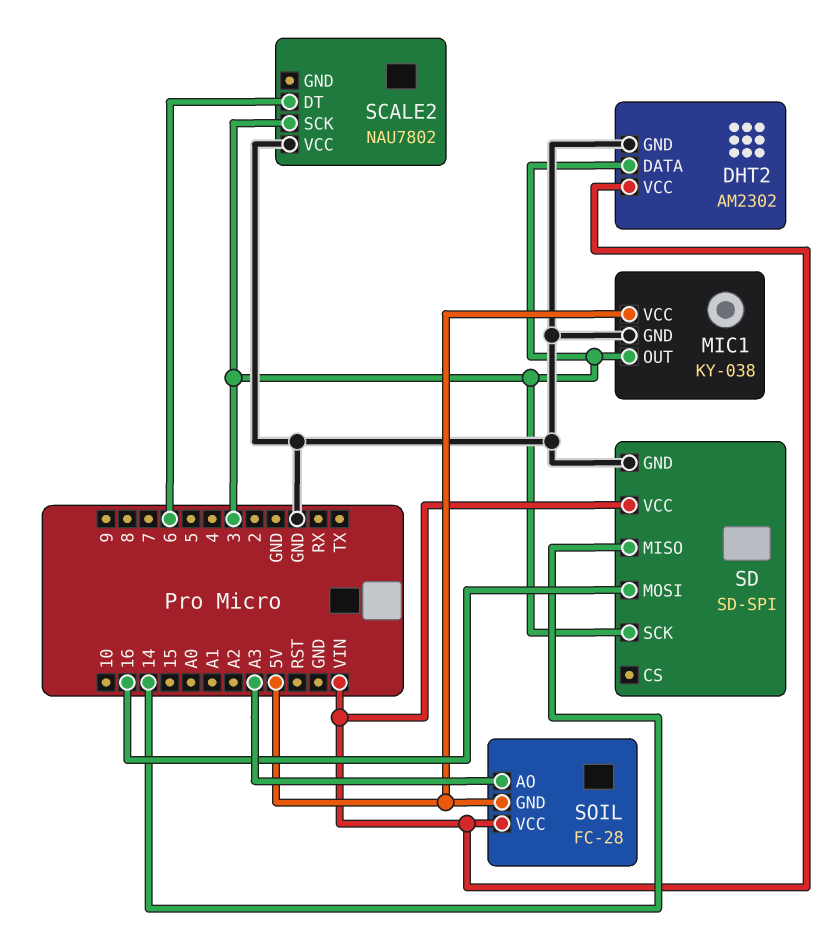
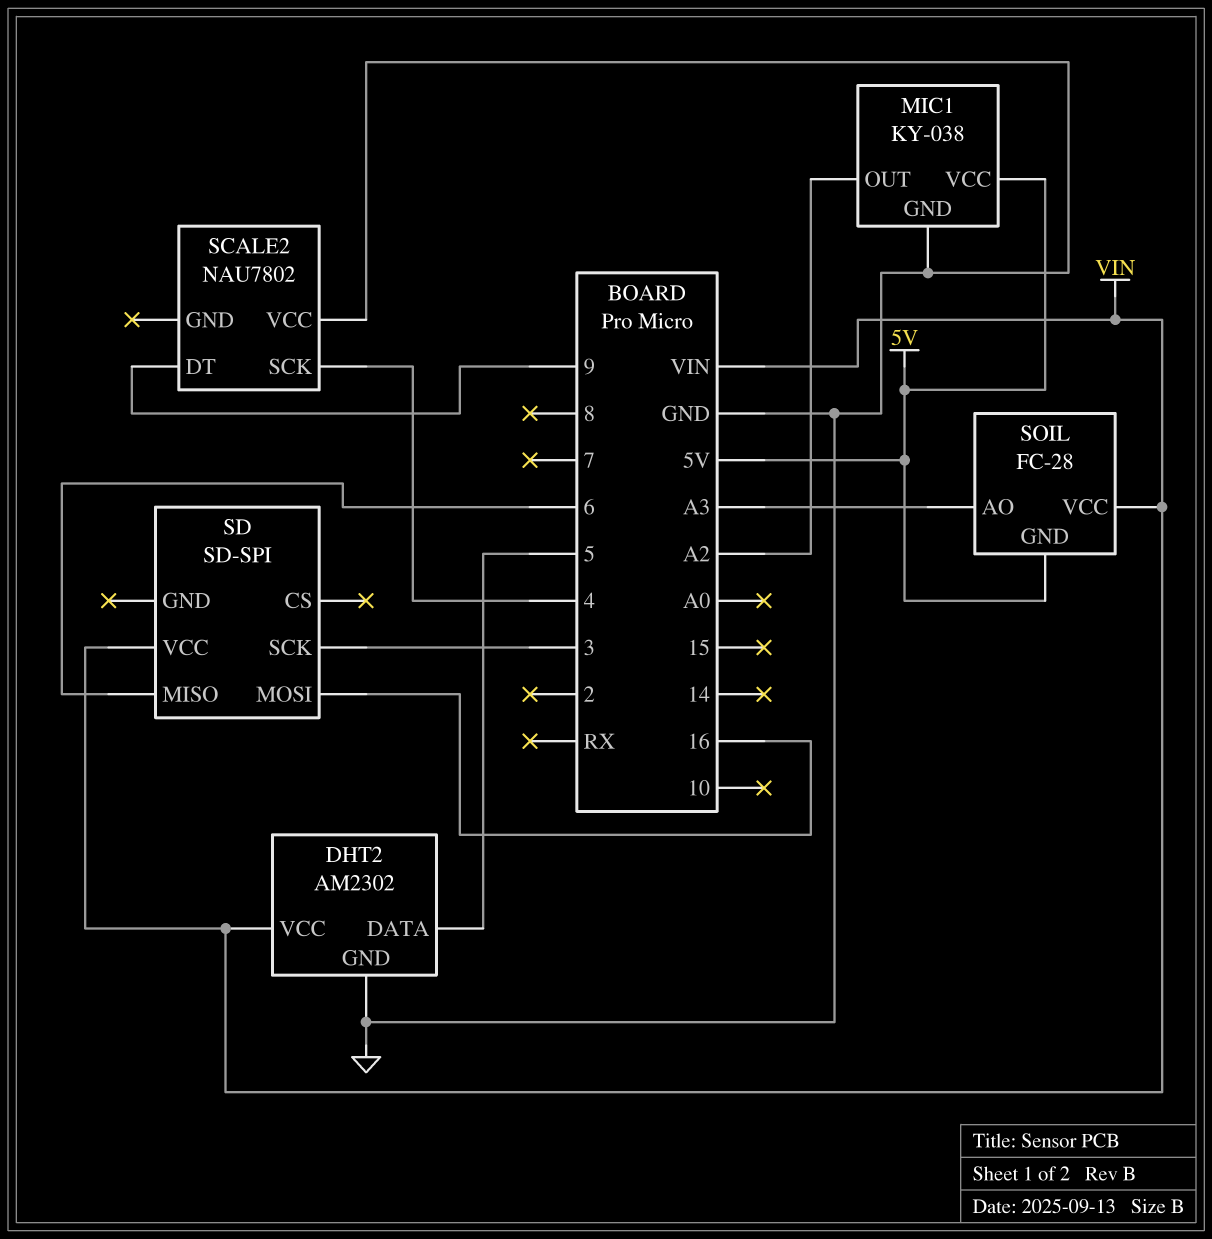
DHT2 pin DATA: 3 -> 5
MIC1 pin OUT: 3 -> A2
SCALE2 pin DT: 6 -> 9
SCALE2 pin SCK: 3 -> 4
SD pin GND: GND -> none
SD pin MISO: 14 -> 6

